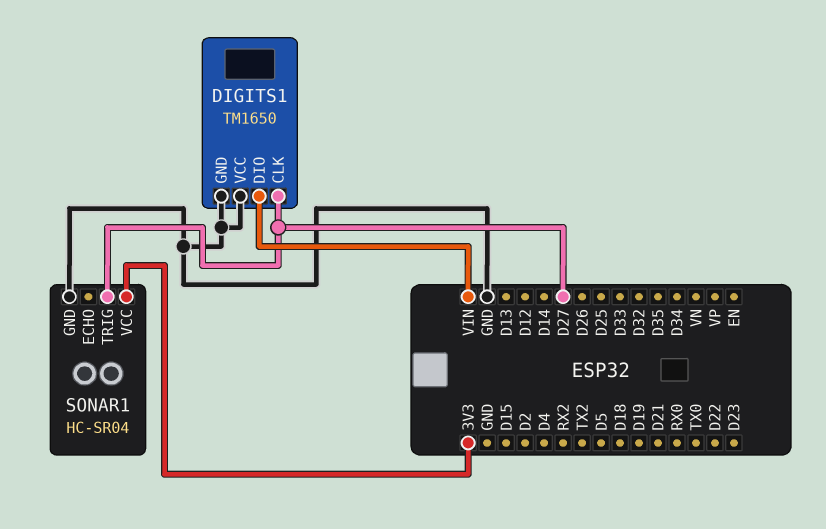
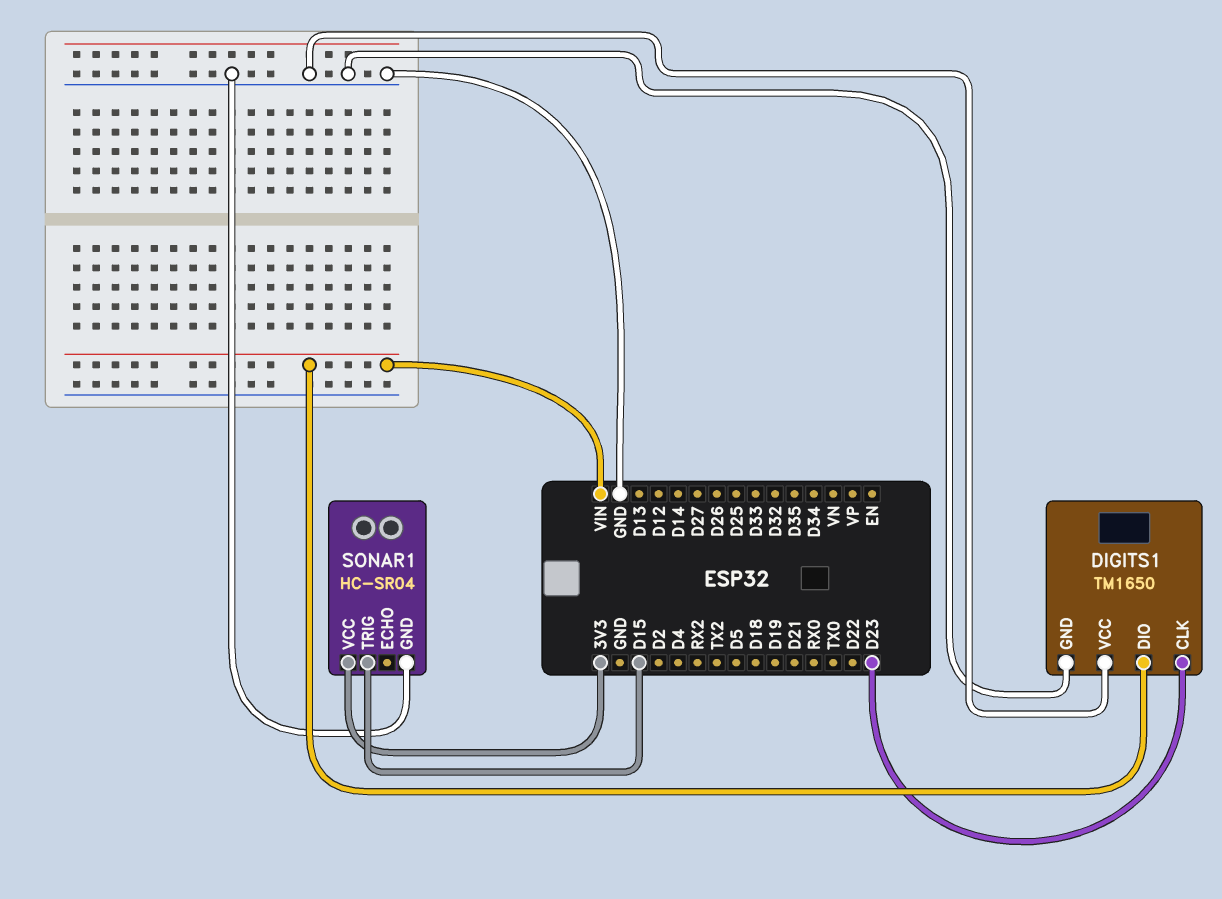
DIGITS1 pin CLK: D27 -> D23
SONAR1 pin TRIG: D27 -> D15

